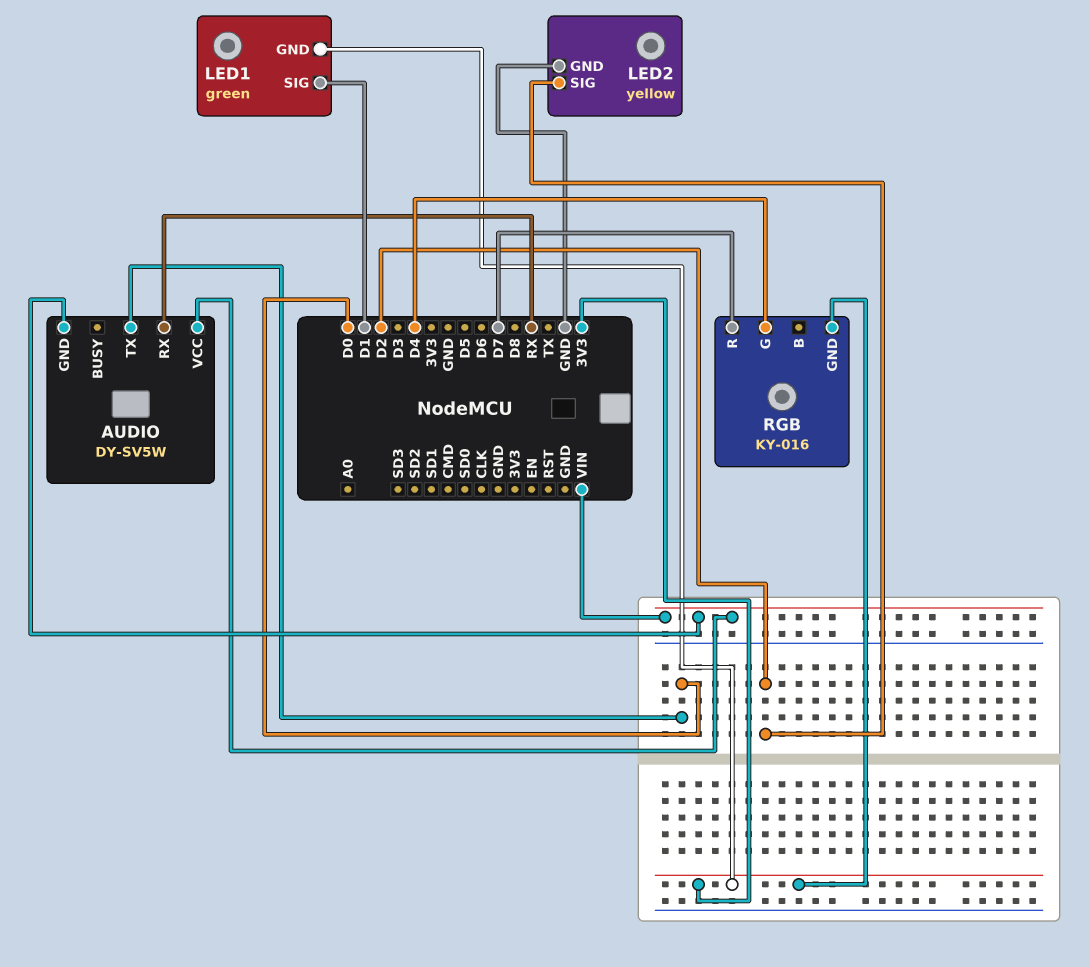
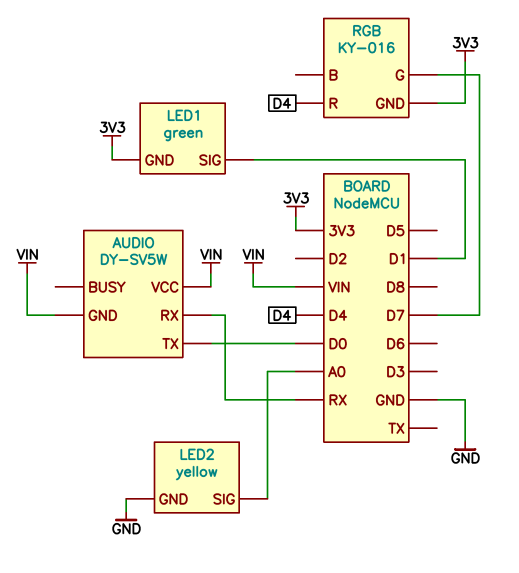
LED2 pin SIG: D2 -> A0
RGB pin G: D4 -> D7
RGB pin R: D7 -> D4

